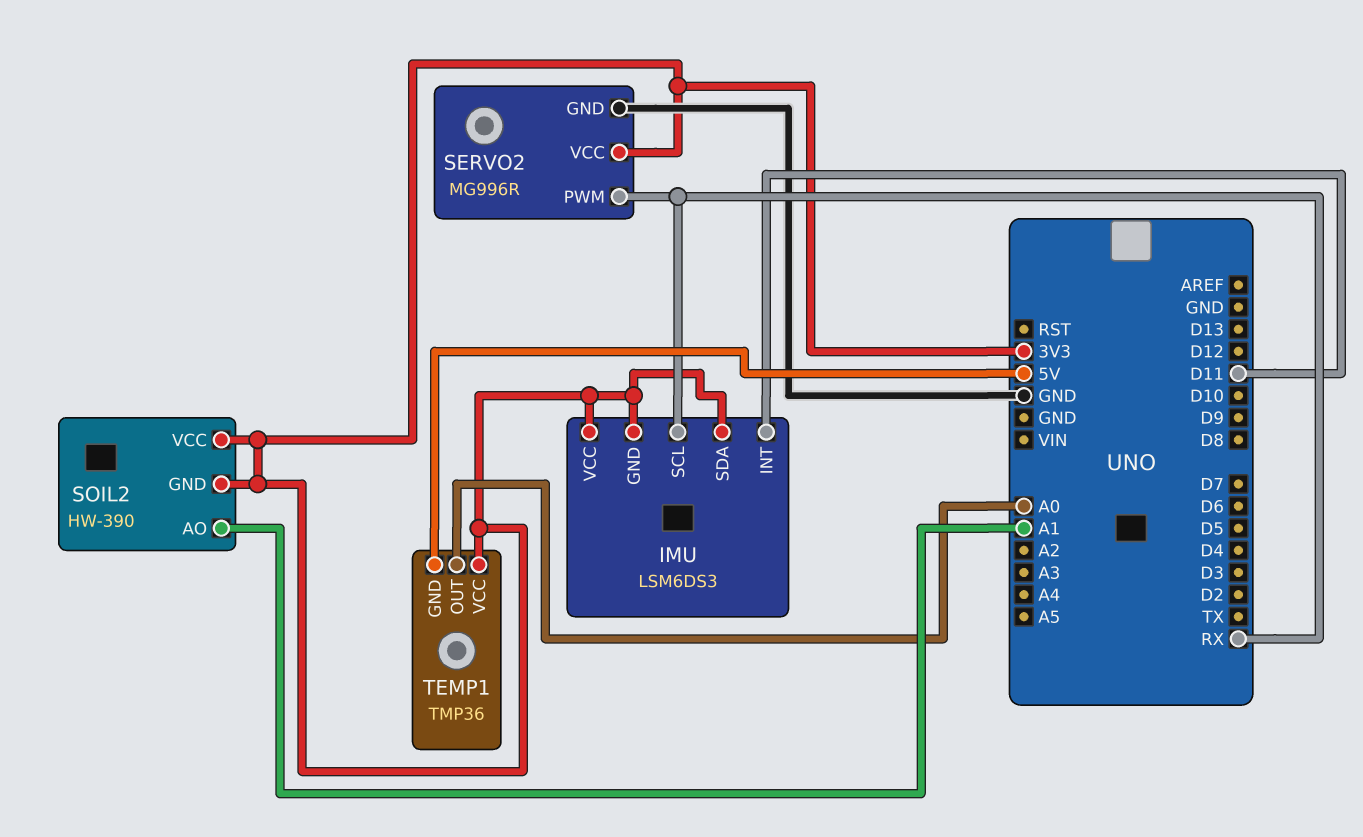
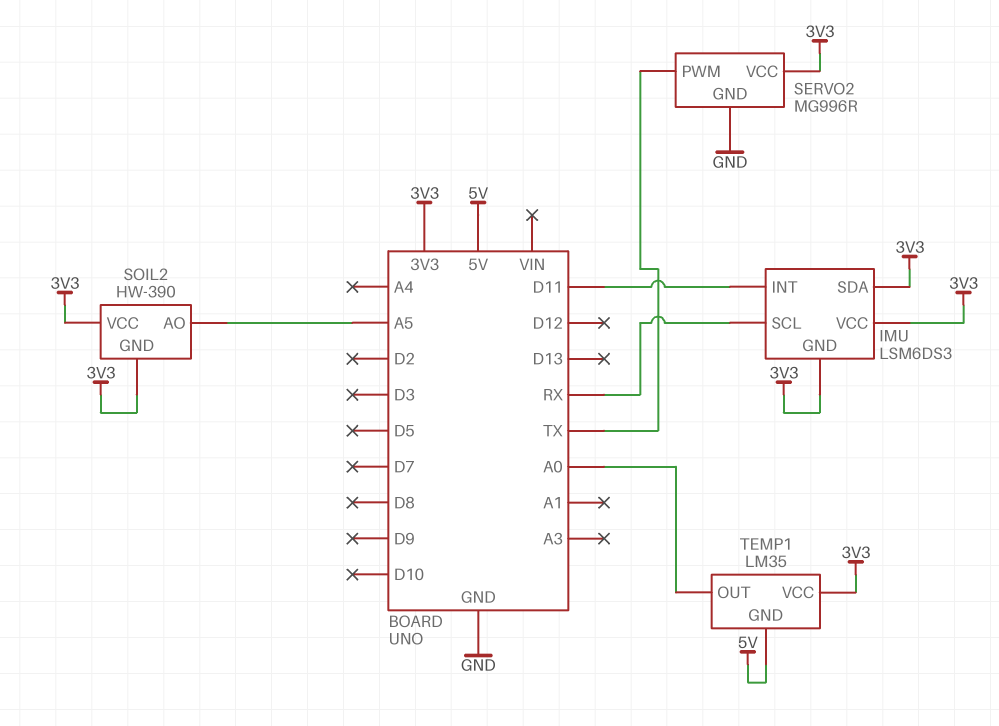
SERVO2 pin PWM: RX -> TX
SOIL2 pin AO: A1 -> A5
TEMP1: TMP36 -> LM35

